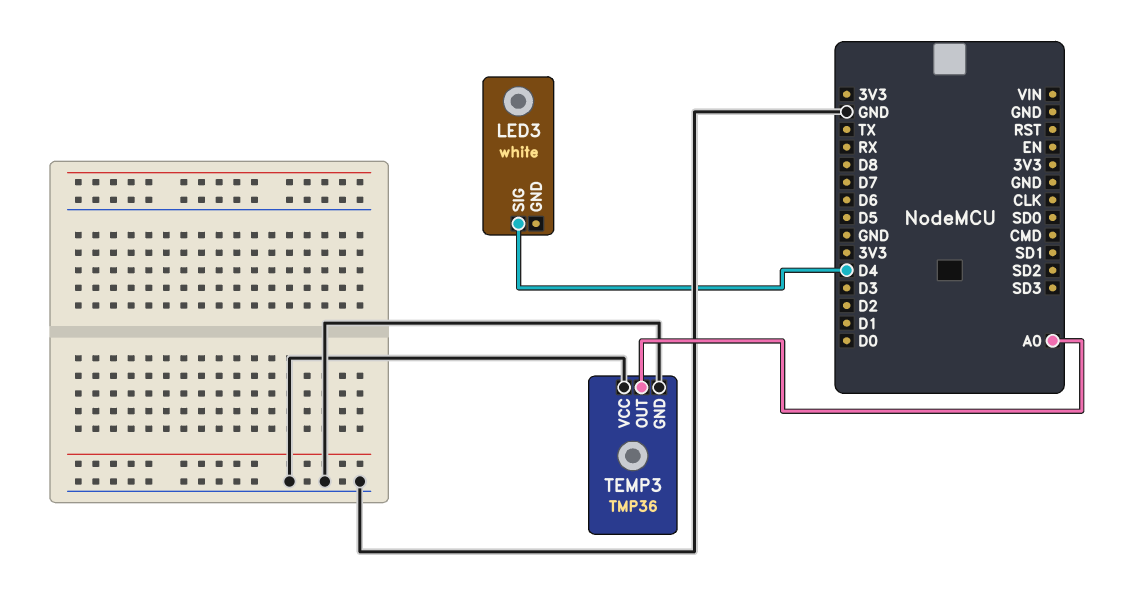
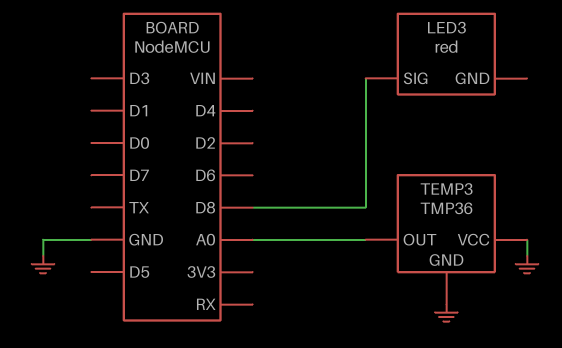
LED3: white -> red
LED3 pin SIG: D4 -> D8

